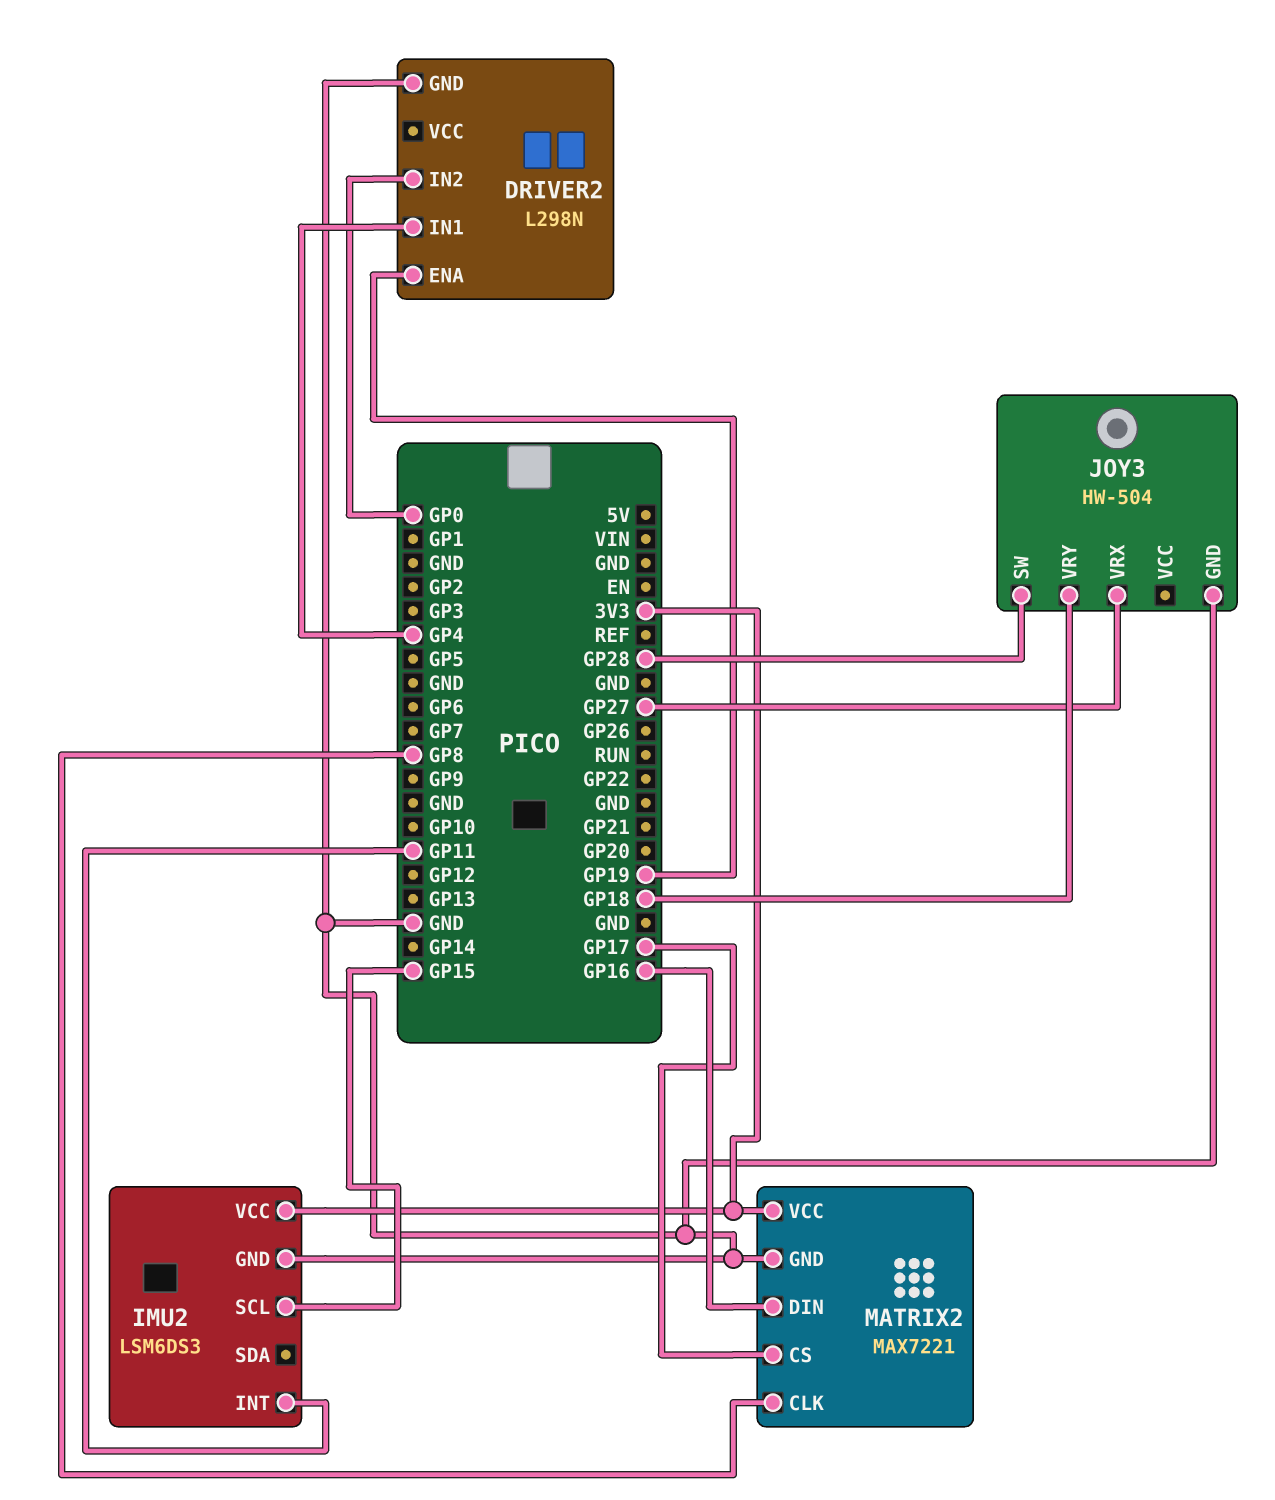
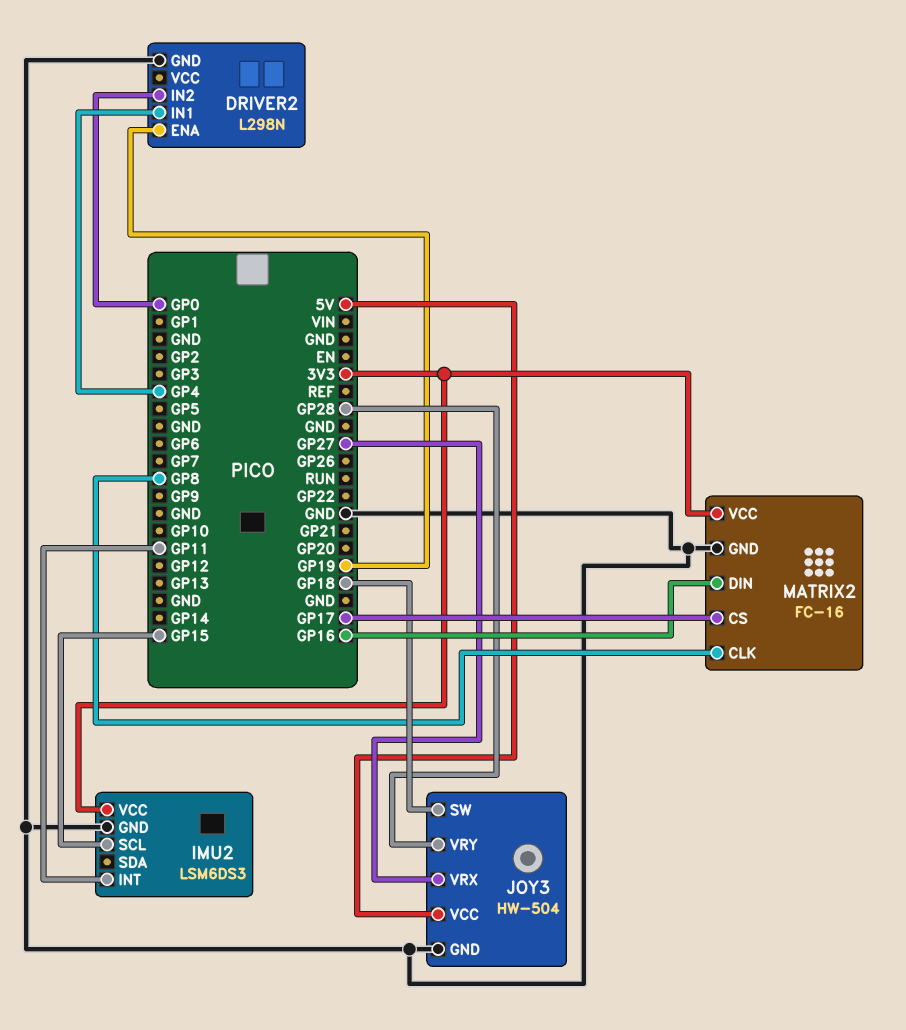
JOY3 pin SW: GP28 -> GP18
JOY3 pin VCC: none -> 5V
JOY3 pin VRY: GP18 -> GP28
MATRIX2: MAX7221 -> FC-16

